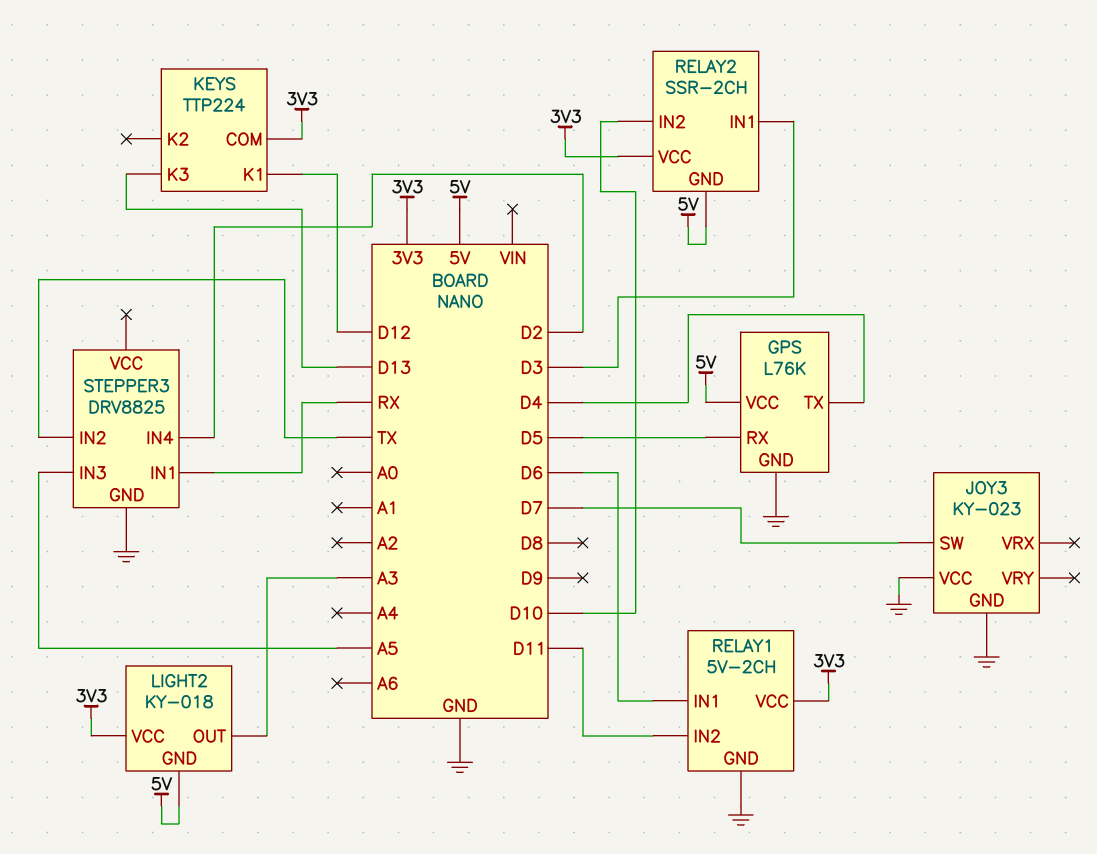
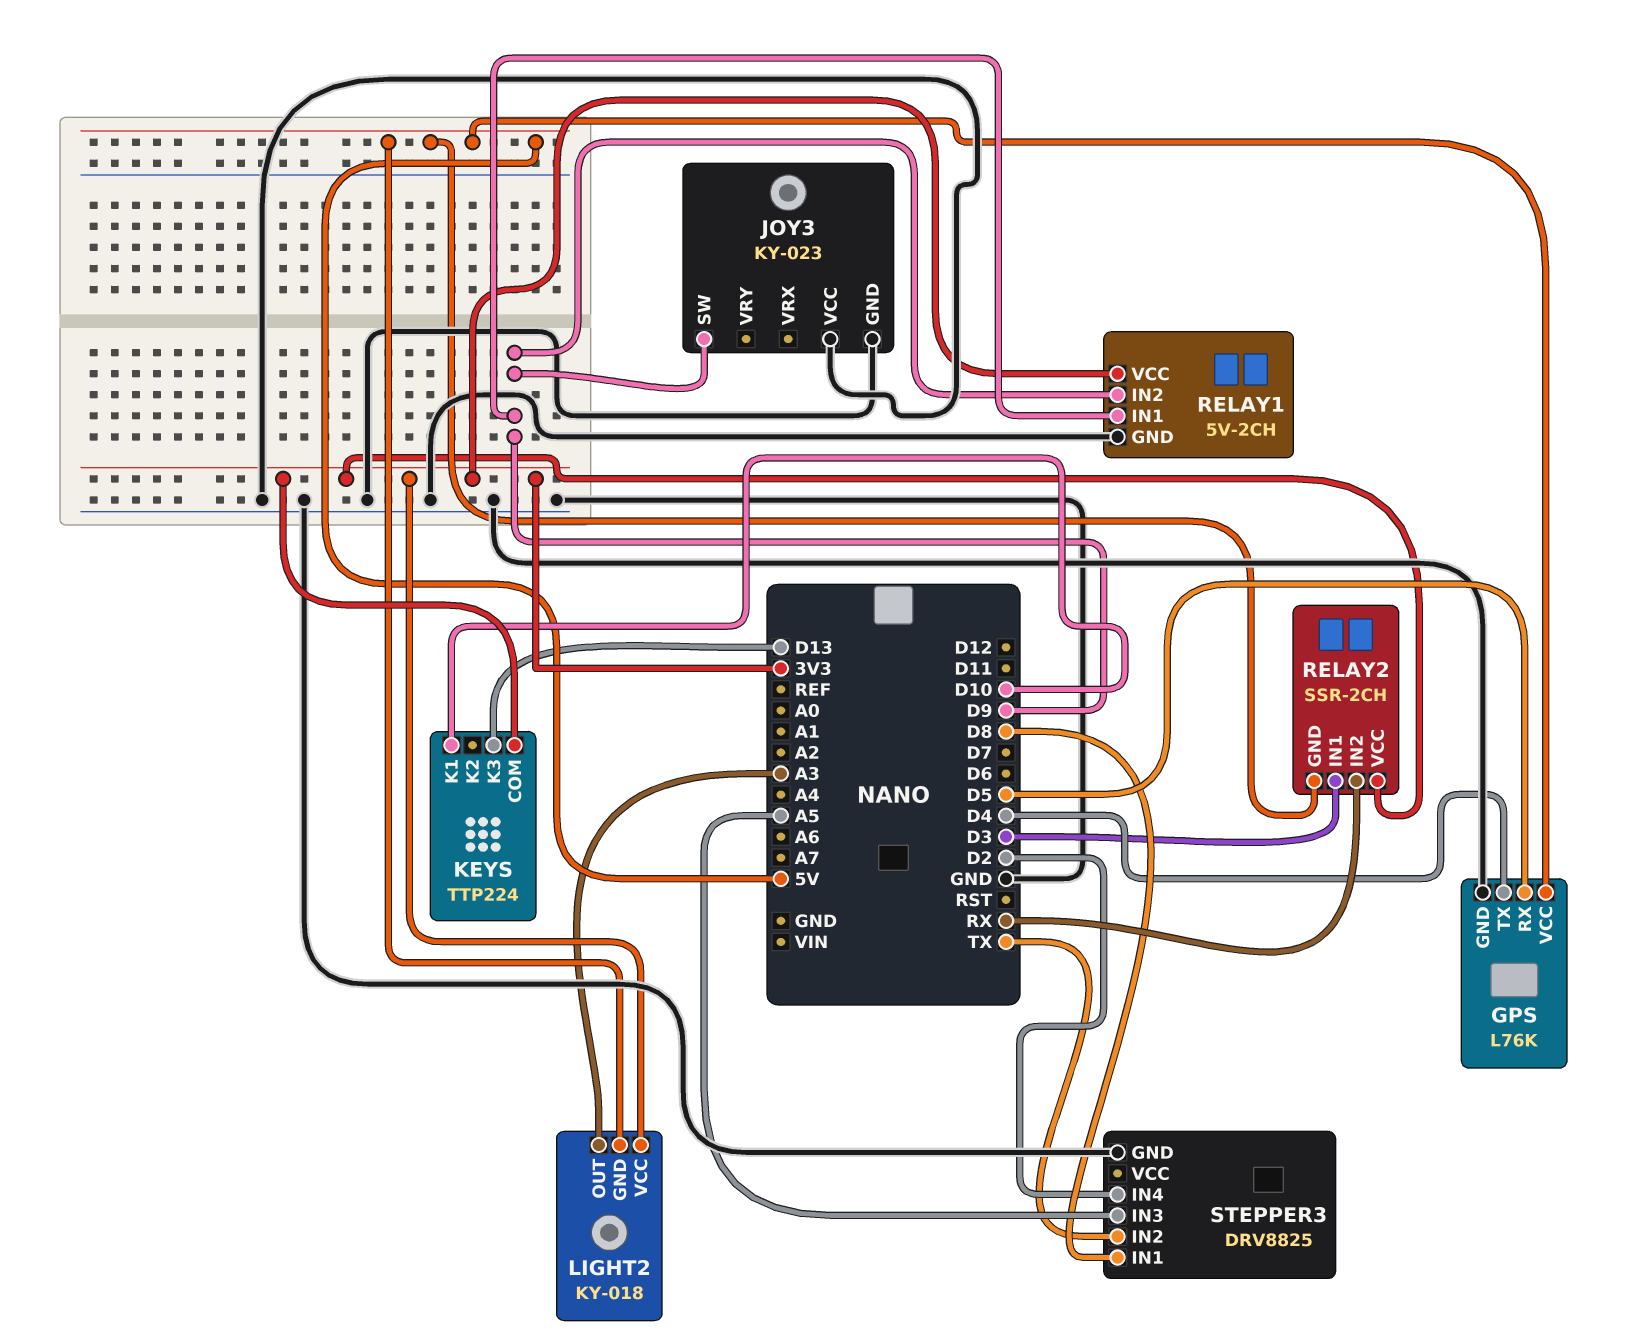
JOY3 pin SW: D7 -> D9
KEYS pin K1: D12 -> D10
RELAY1 pin IN1: D6 -> D9
RELAY1 pin IN2: D11 -> D9
RELAY2 pin IN2: D10 -> RX
STEPPER3 pin IN1: RX -> D8

